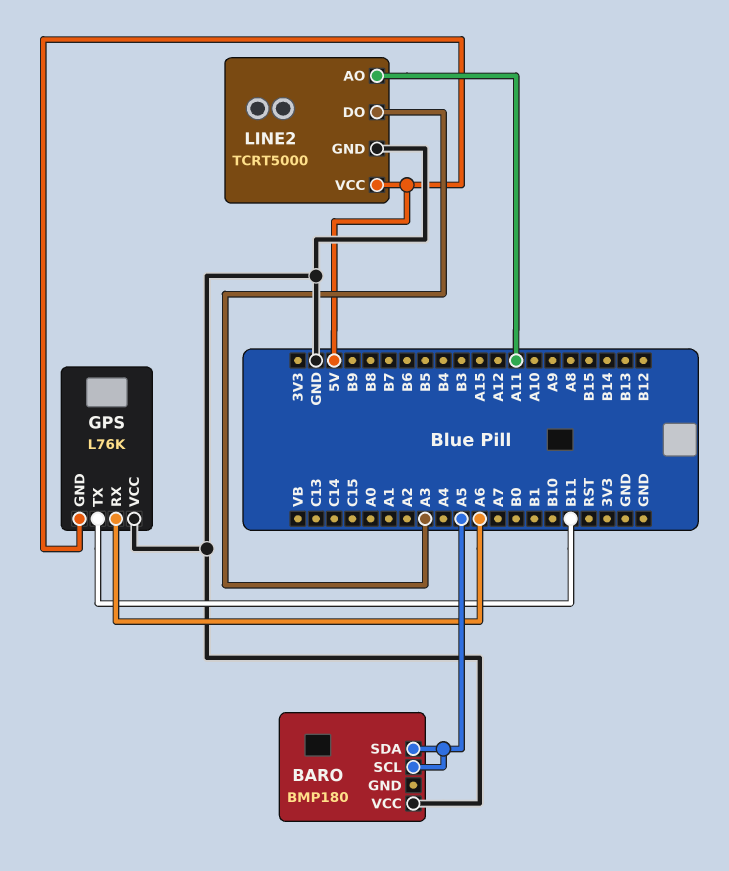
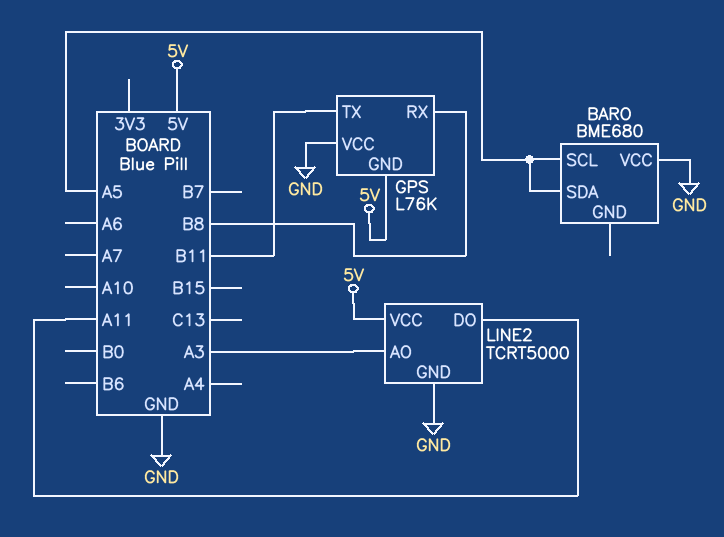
BARO: BMP180 -> BME680
GPS pin RX: A6 -> B8
LINE2 pin AO: A11 -> A3
LINE2 pin DO: A3 -> A11

